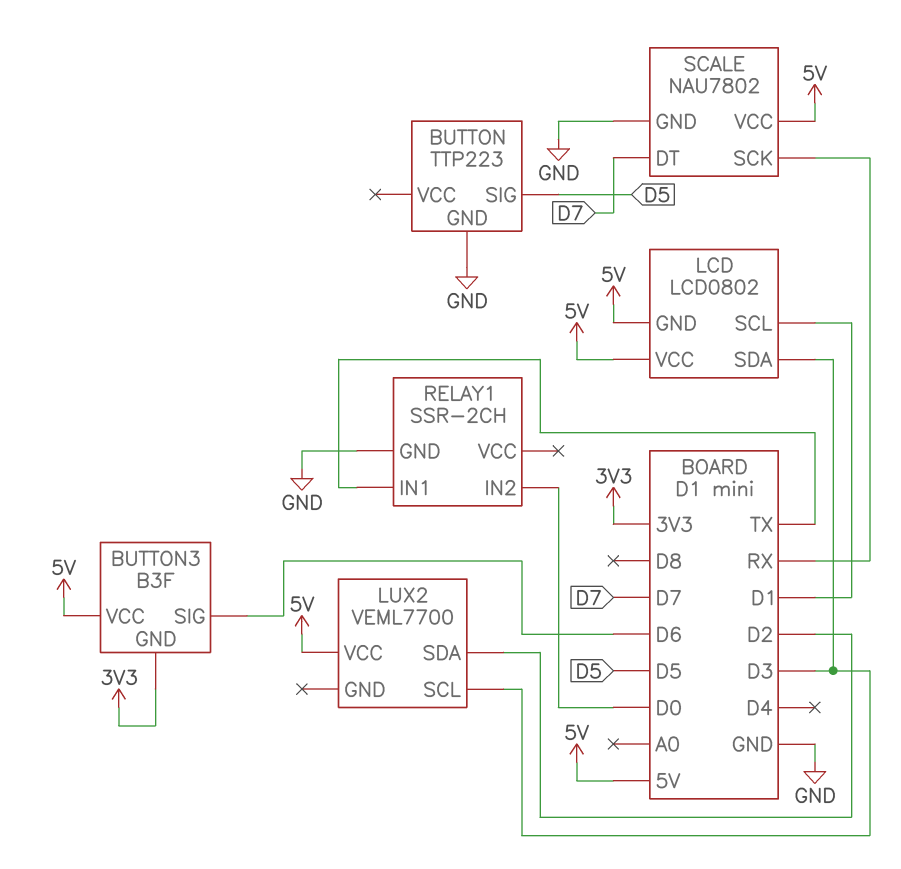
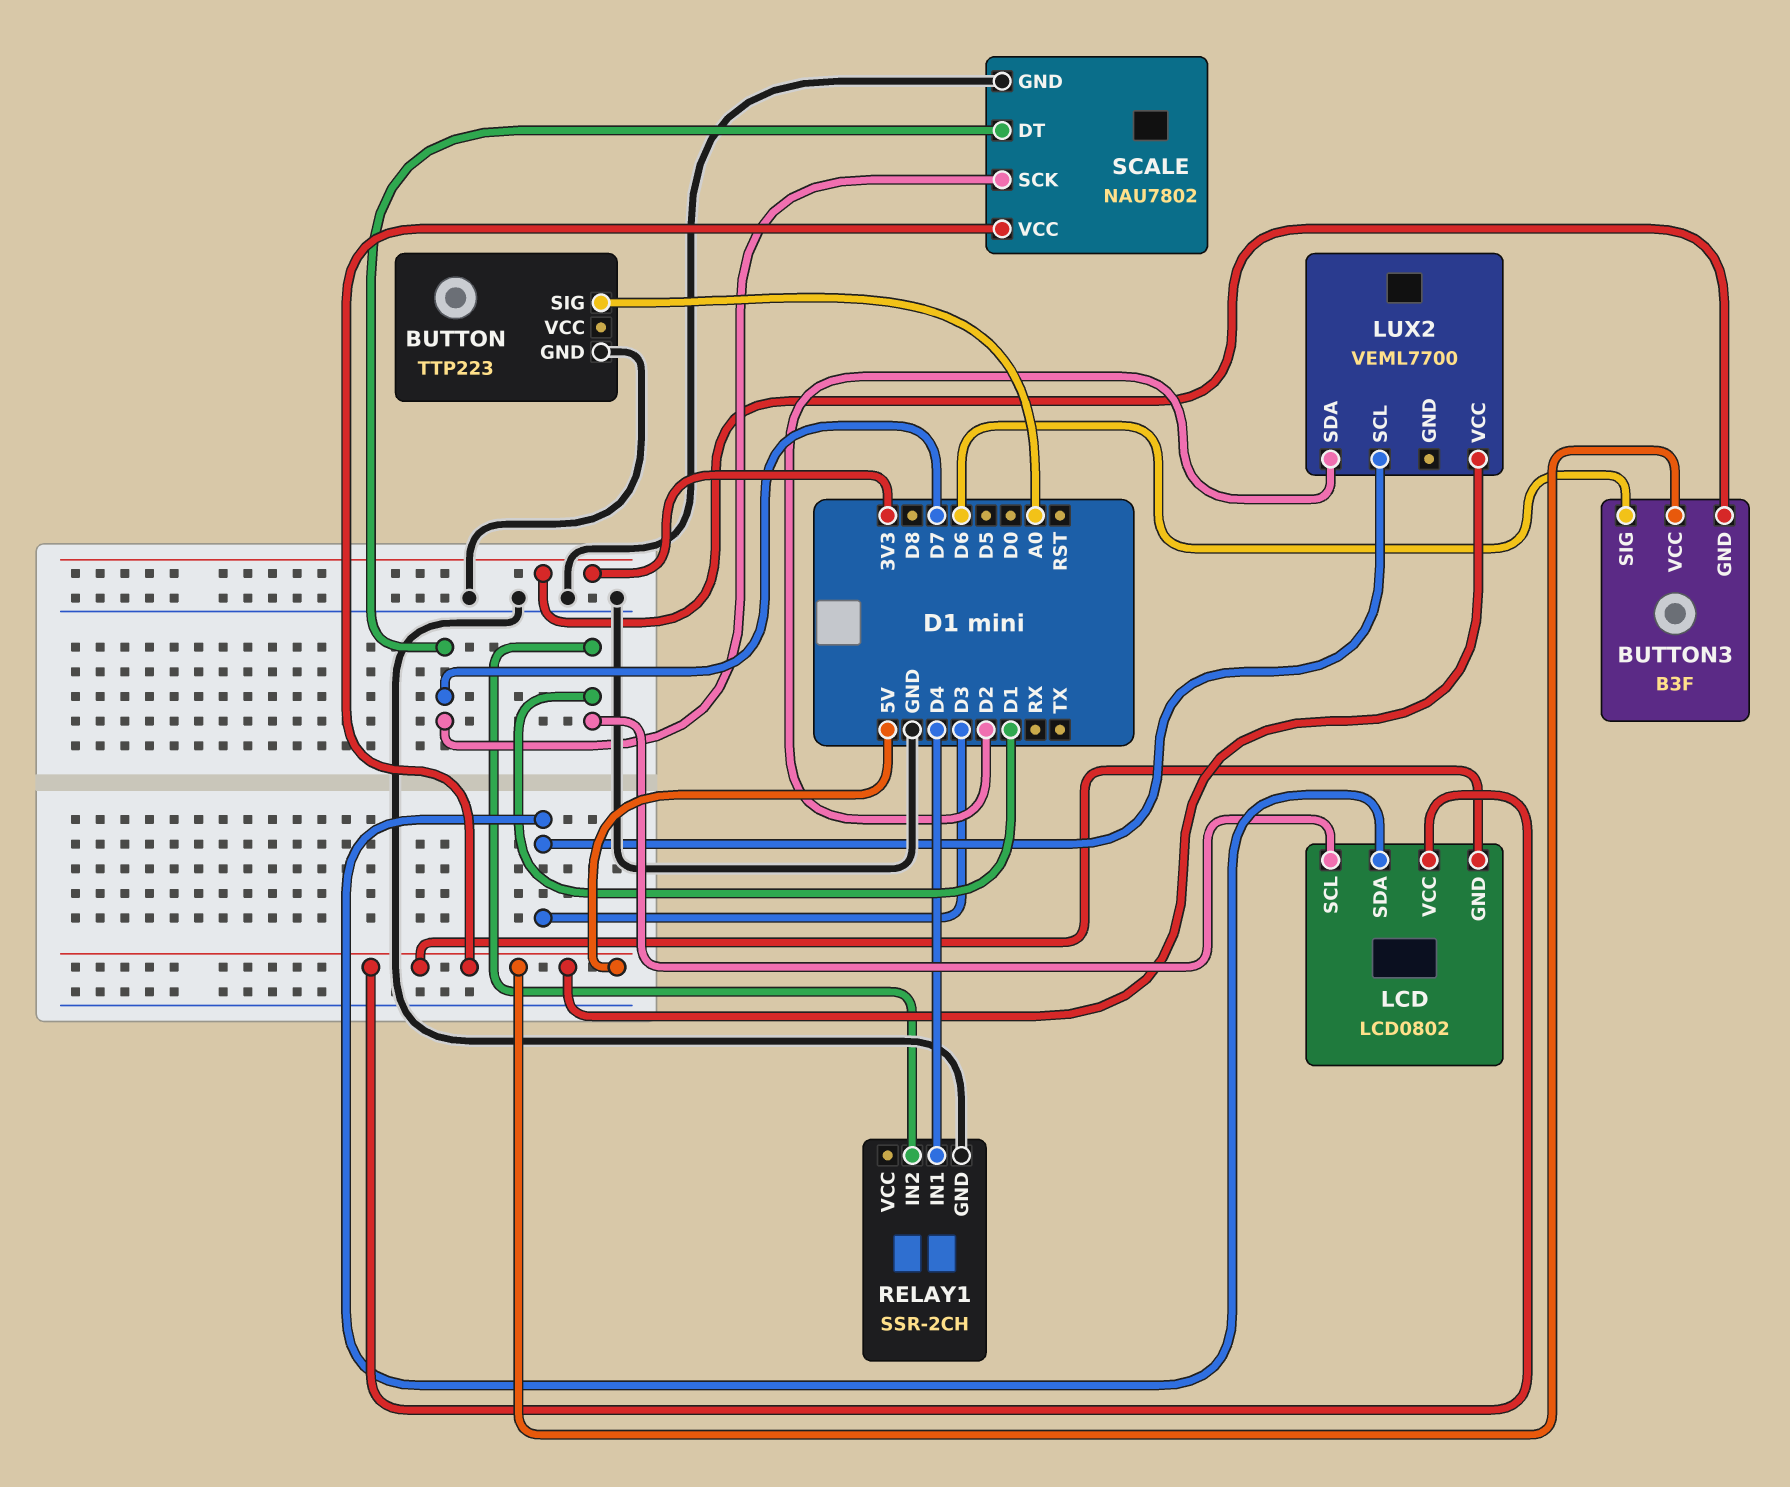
BUTTON pin SIG: D5 -> A0
RELAY1 pin IN1: TX -> D4
RELAY1 pin IN2: D0 -> D1
SCALE pin SCK: RX -> D7

